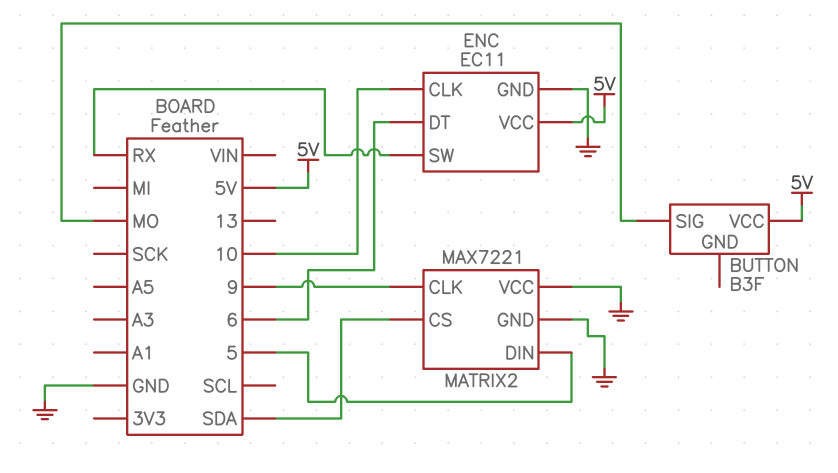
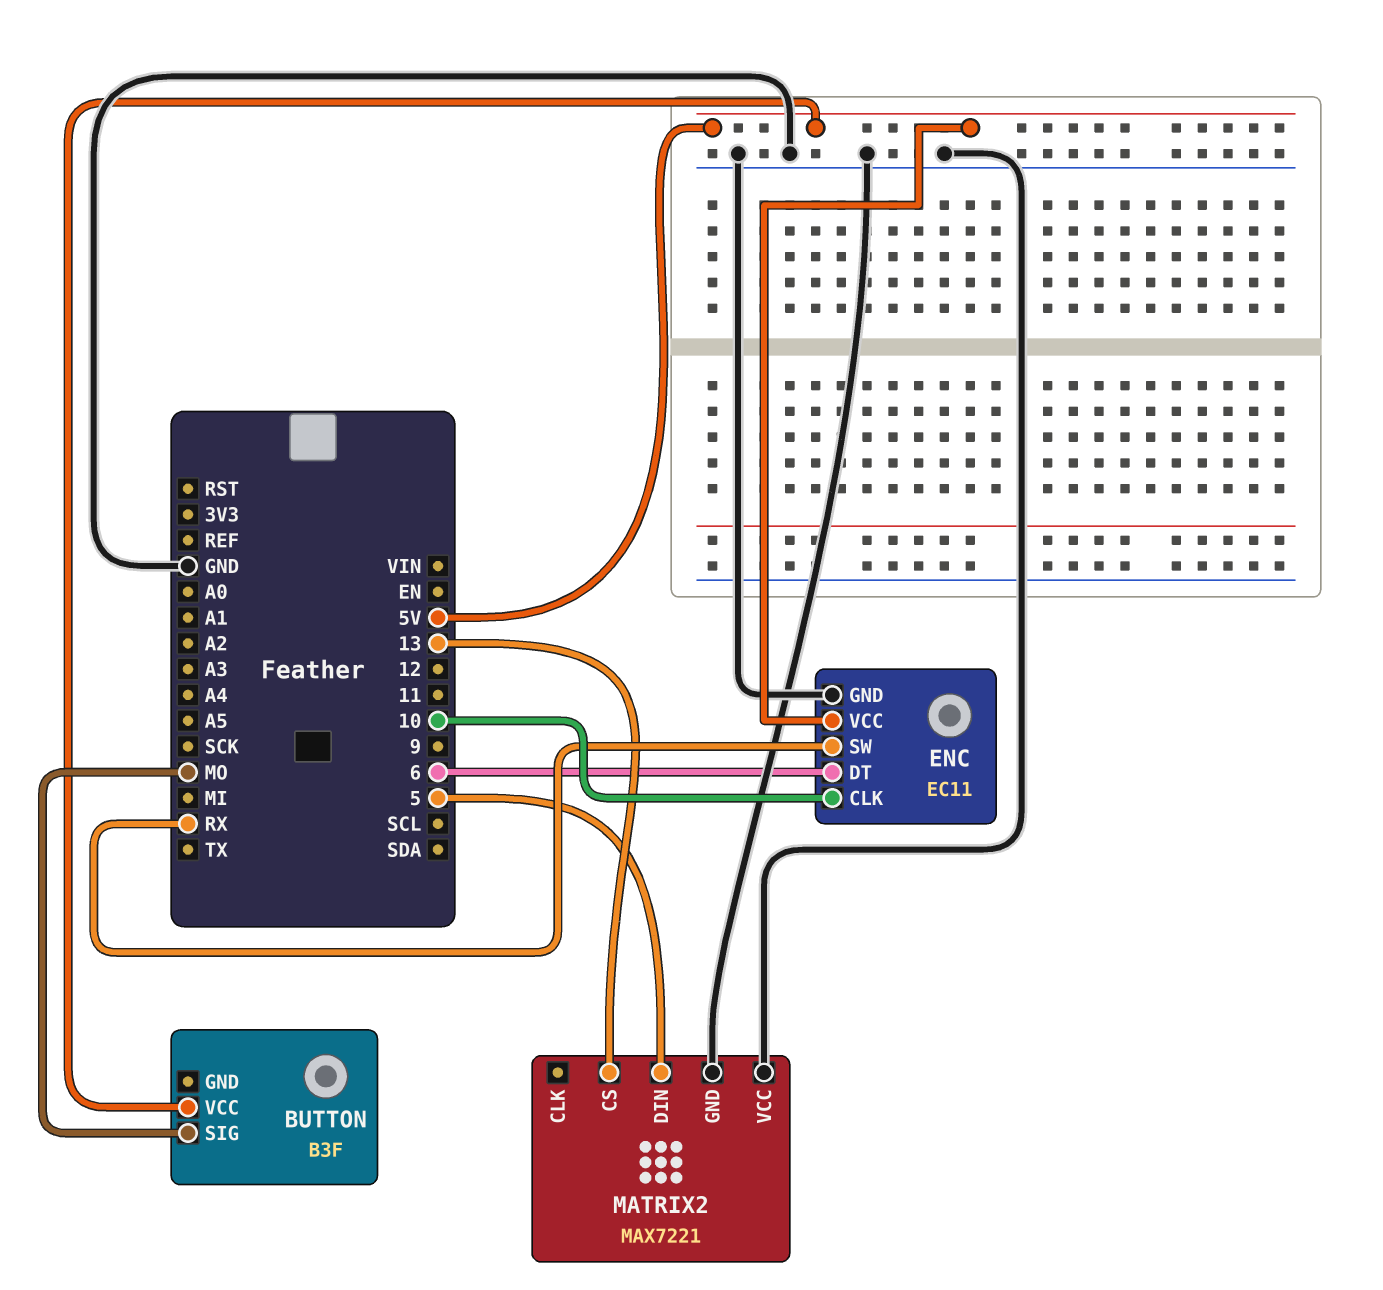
MATRIX2 pin CLK: 9 -> none
MATRIX2 pin CS: SDA -> 13

